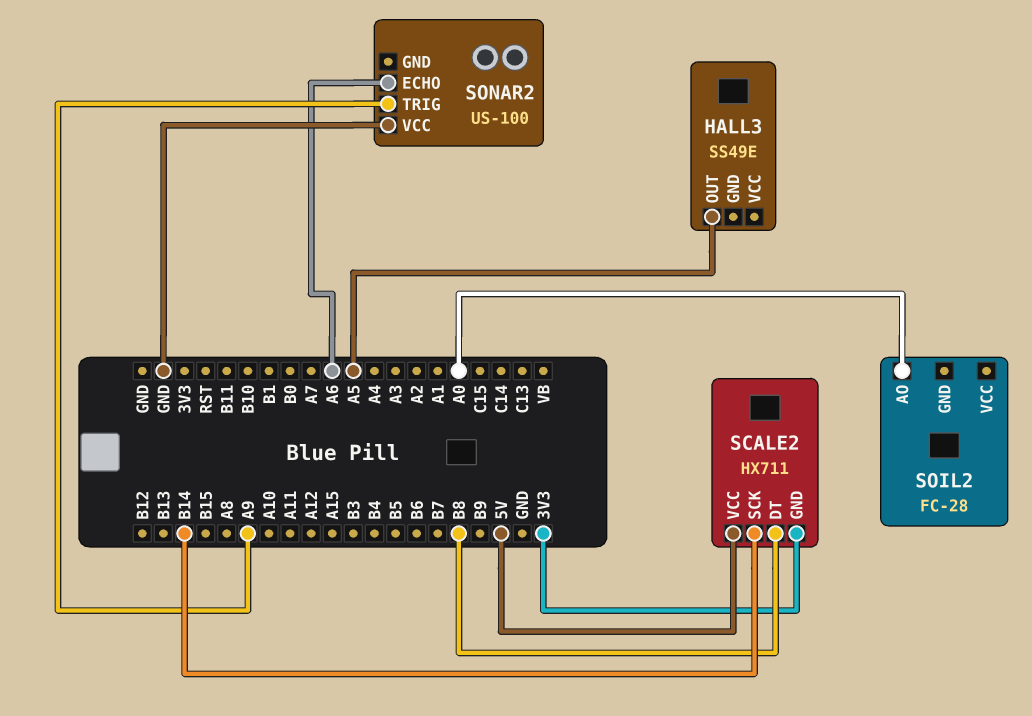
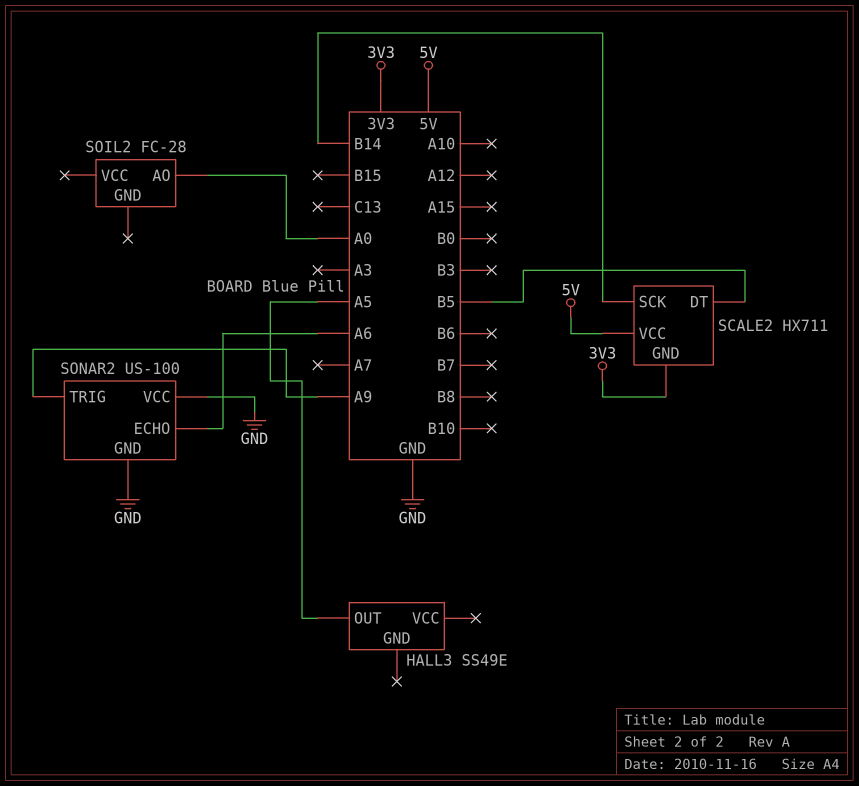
SCALE2 pin DT: B8 -> B5
SONAR2 pin GND: none -> GND

